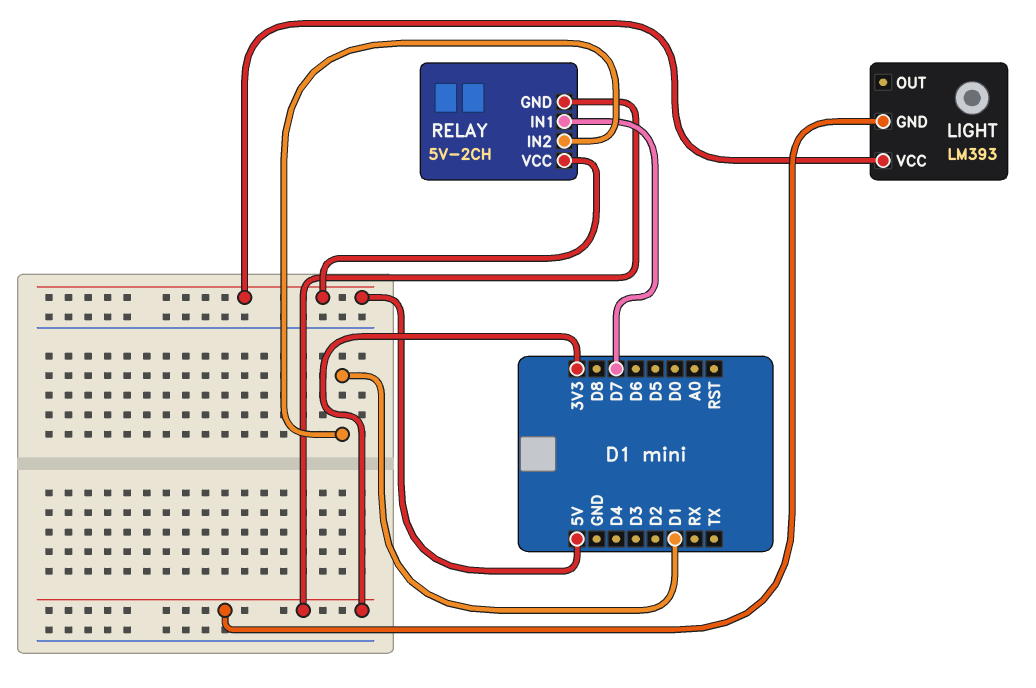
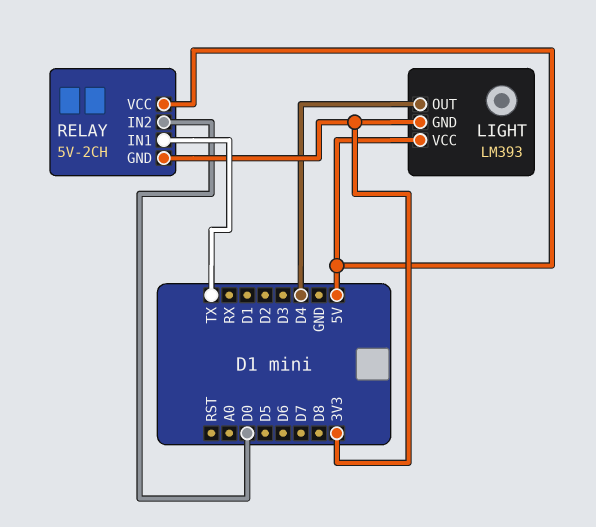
LIGHT pin OUT: none -> D4
RELAY pin IN1: D7 -> TX
RELAY pin IN2: D1 -> D0

